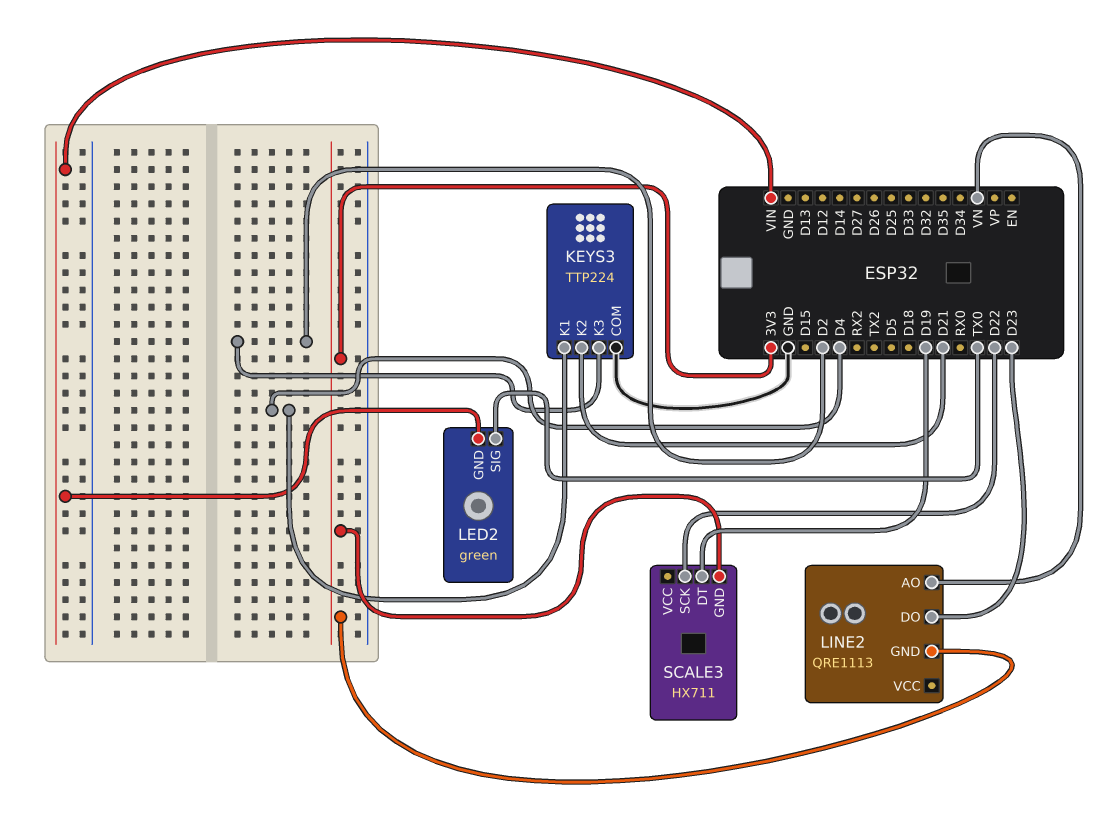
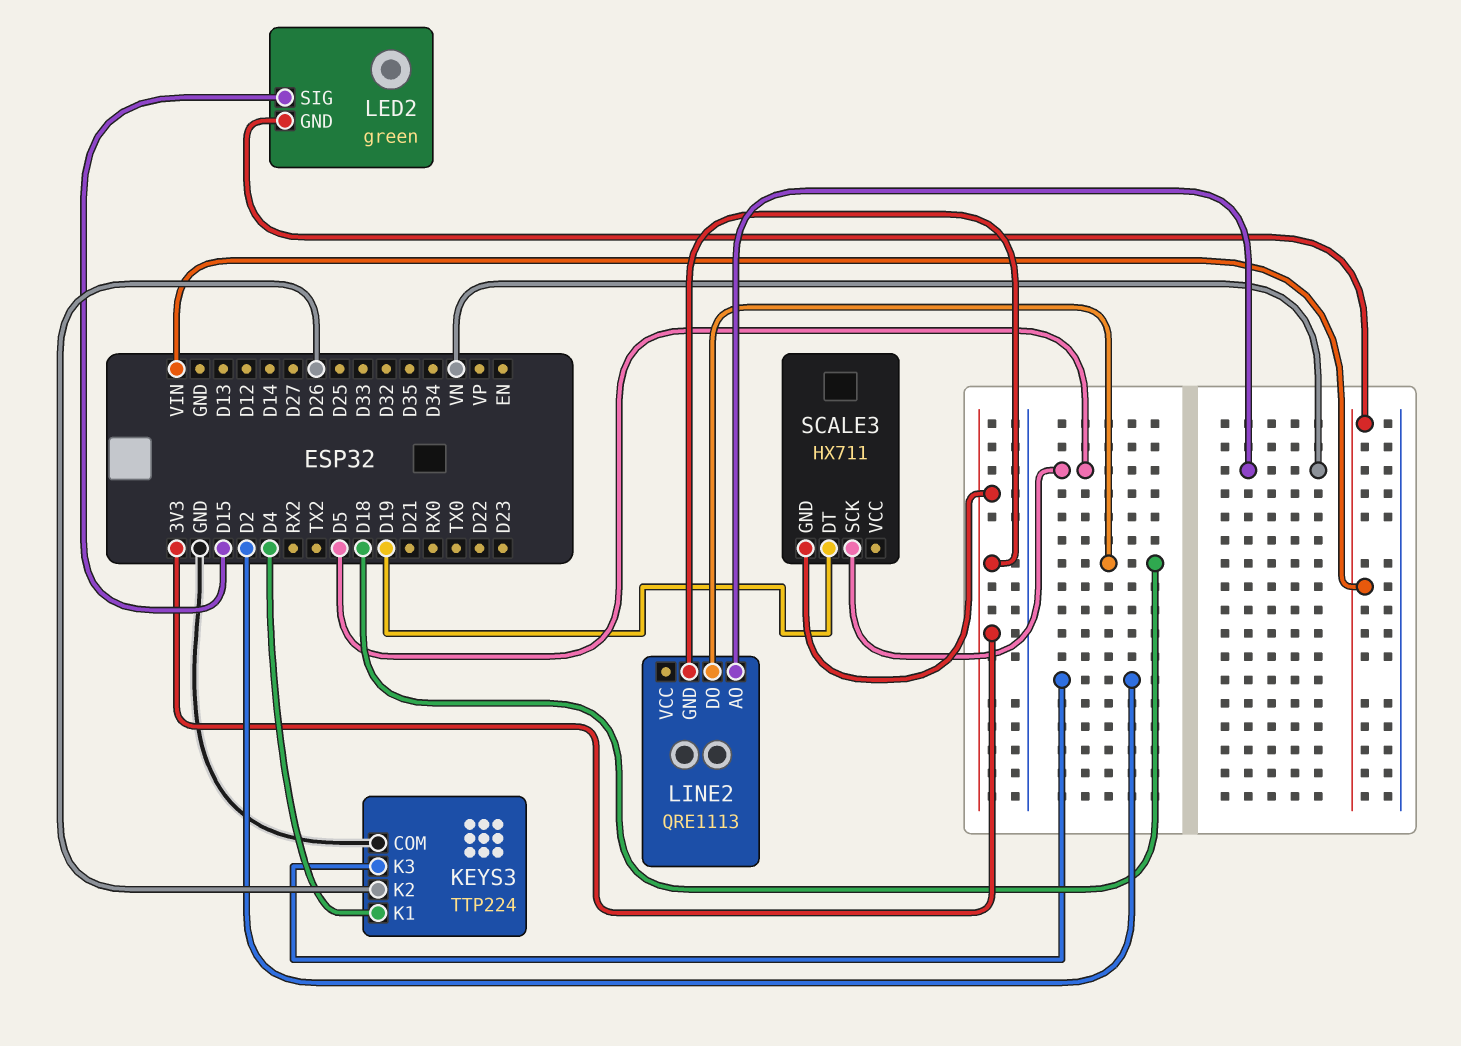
KEYS3 pin K2: D21 -> D26
LED2 pin SIG: TX0 -> D15
LINE2 pin DO: D23 -> D18
SCALE3 pin SCK: D22 -> D5

